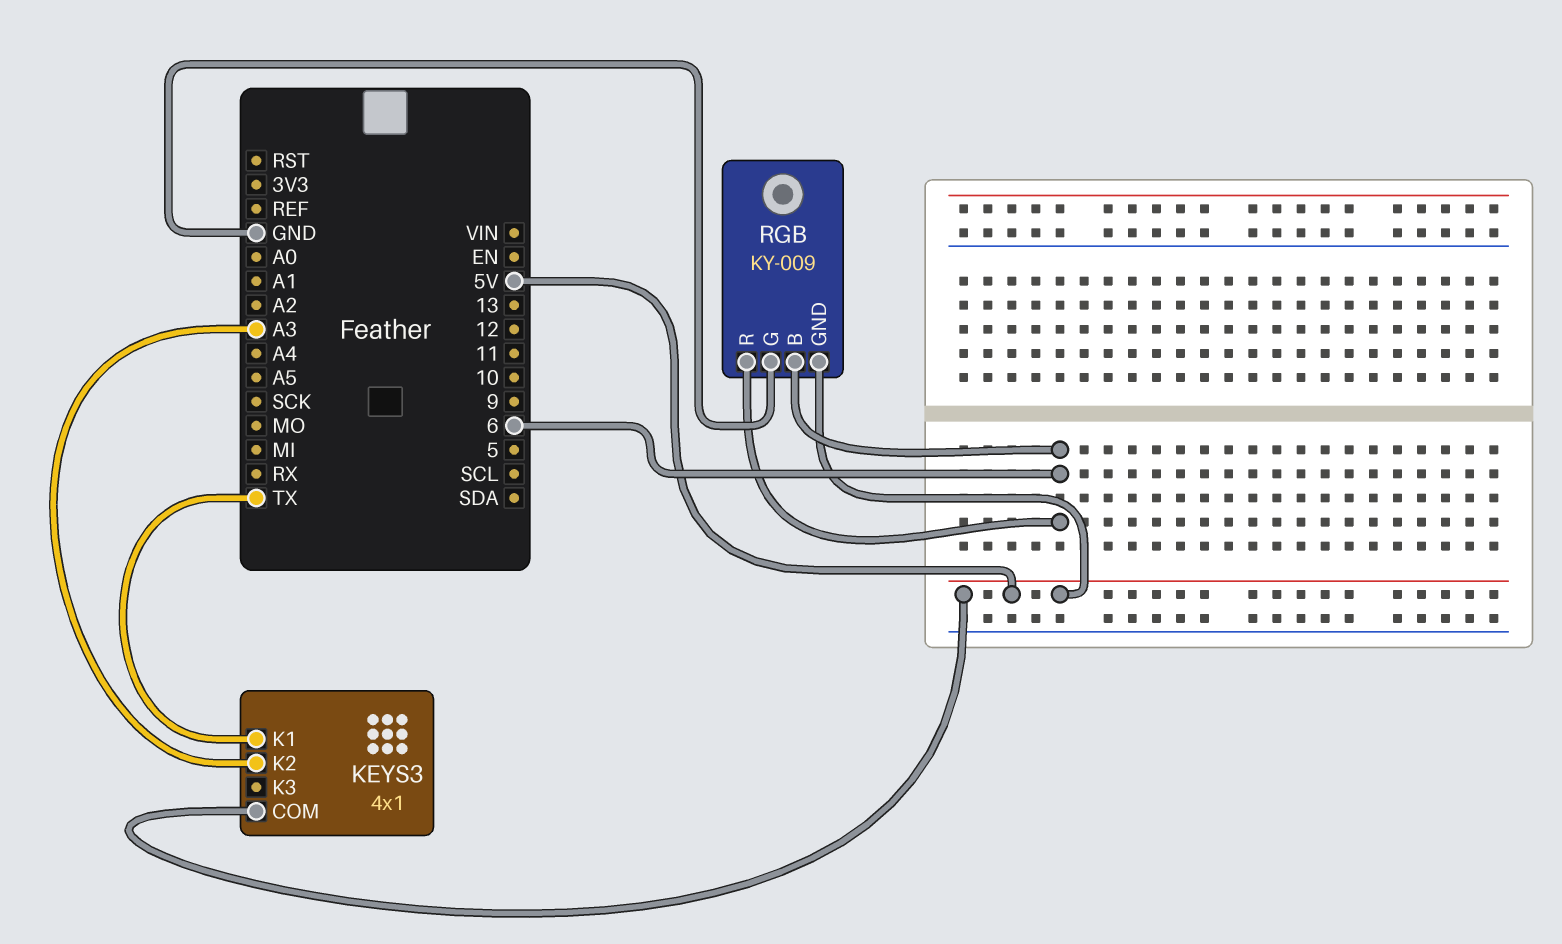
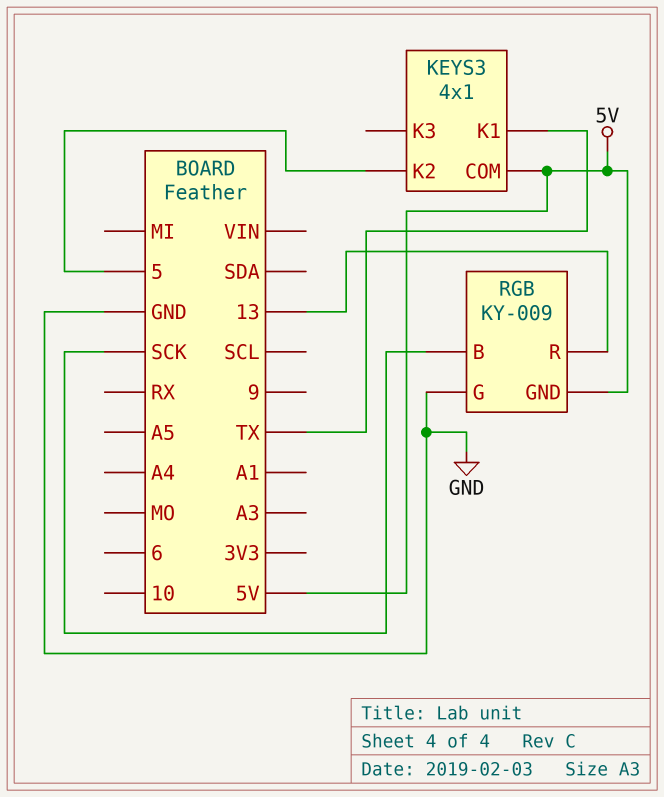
KEYS3 pin K2: A3 -> 5
RGB pin B: 6 -> SCK
RGB pin R: 6 -> 13

